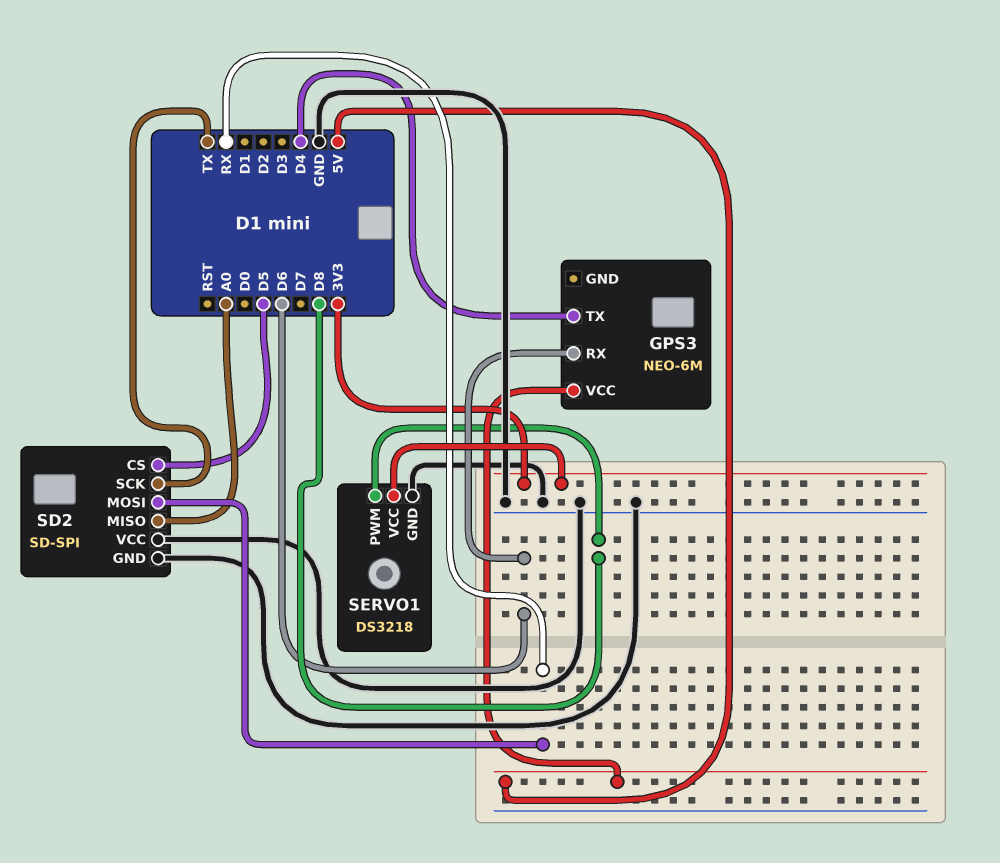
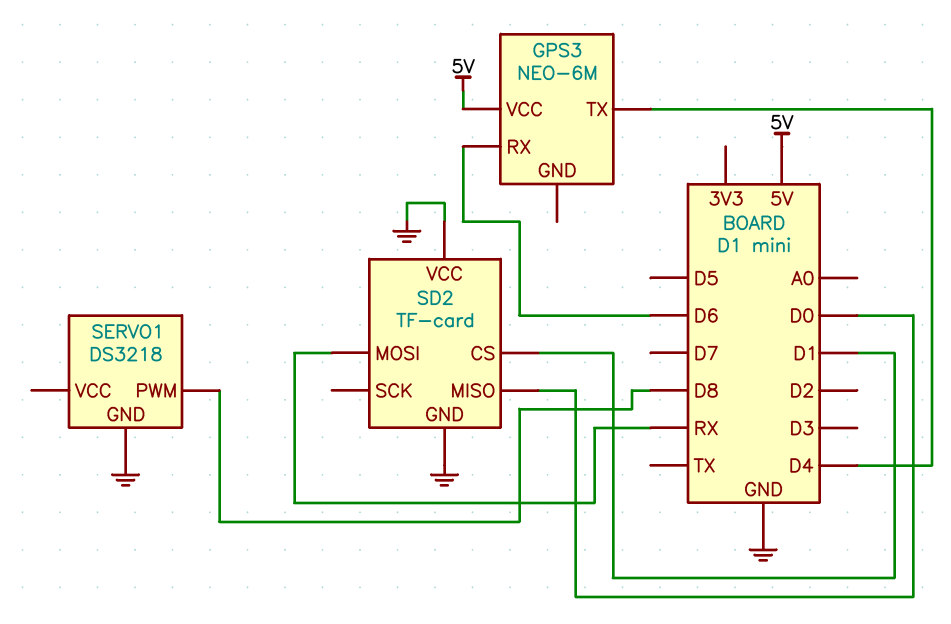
SD2: SD-SPI -> TF-card
SD2 pin CS: D5 -> D1
SD2 pin MISO: A0 -> D0
SD2 pin SCK: TX -> none
SERVO1 pin VCC: 3V3 -> none

